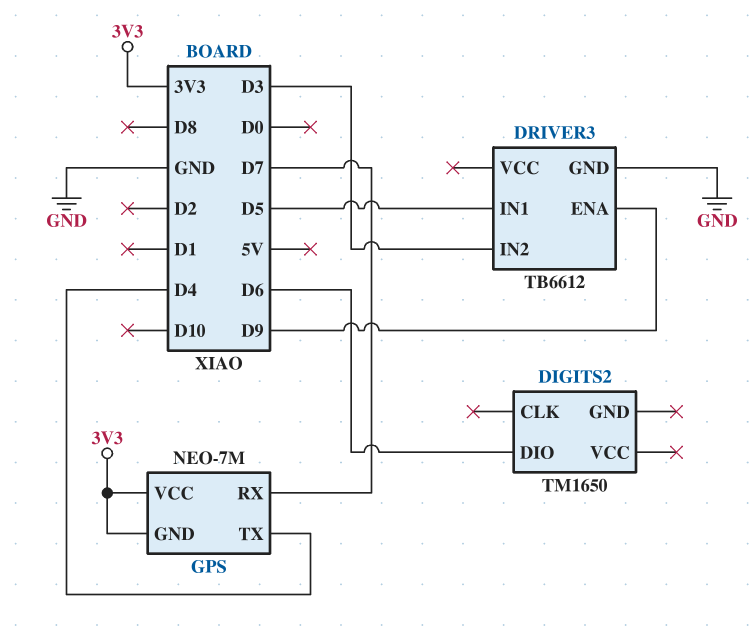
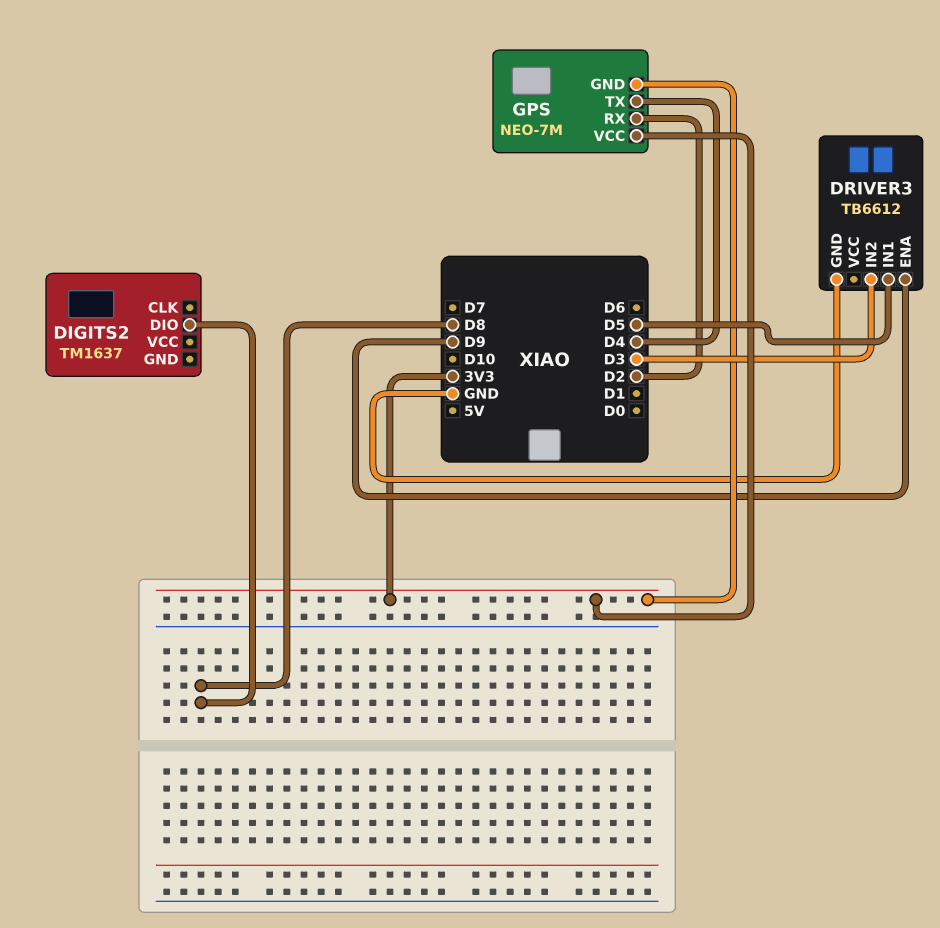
DIGITS2: TM1650 -> TM1637
DIGITS2 pin DIO: D6 -> D8
GPS pin RX: D7 -> D2

